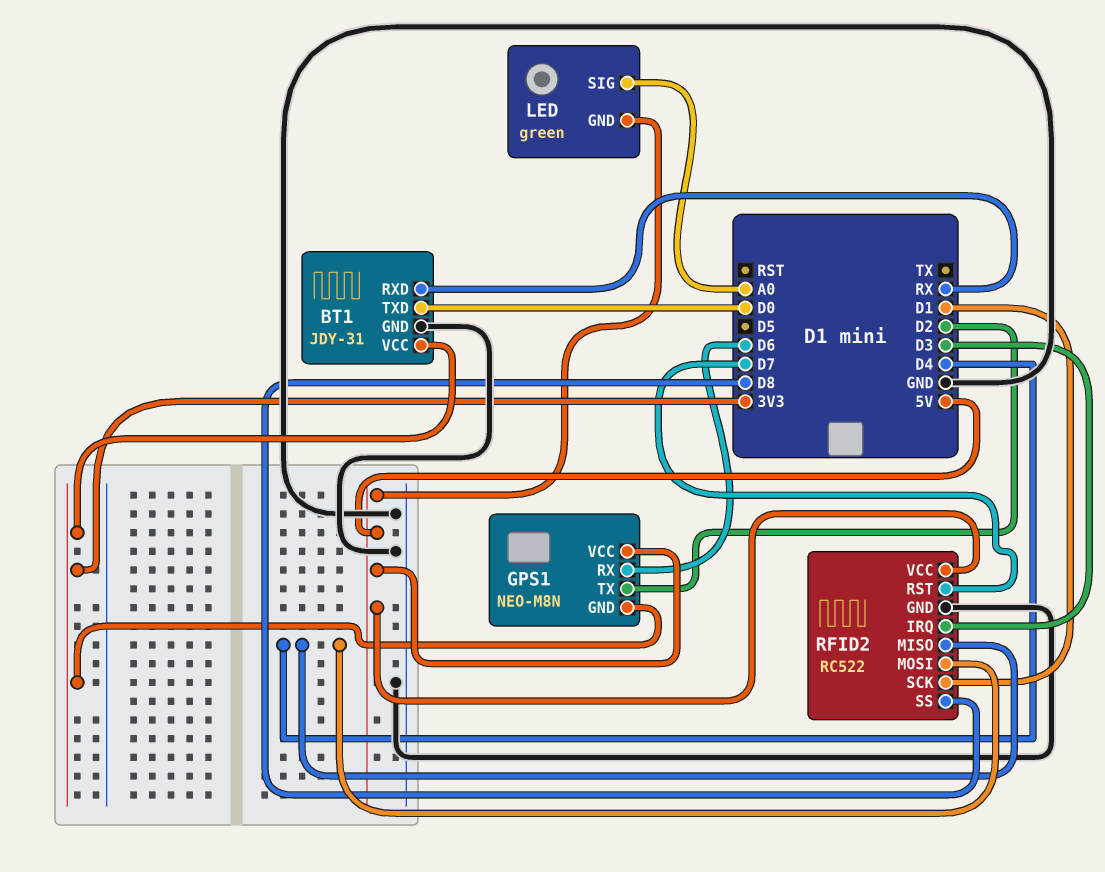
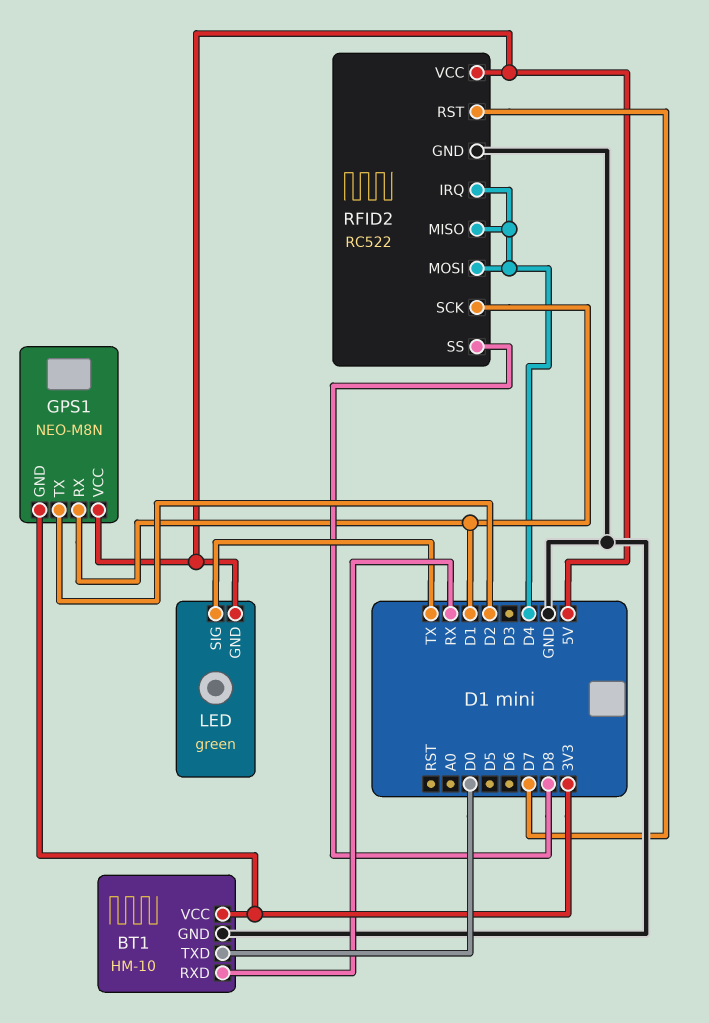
BT1: JDY-31 -> HM-10
GPS1 pin RX: D6 -> D1
LED pin SIG: A0 -> TX
RFID2 pin IRQ: D3 -> D4

